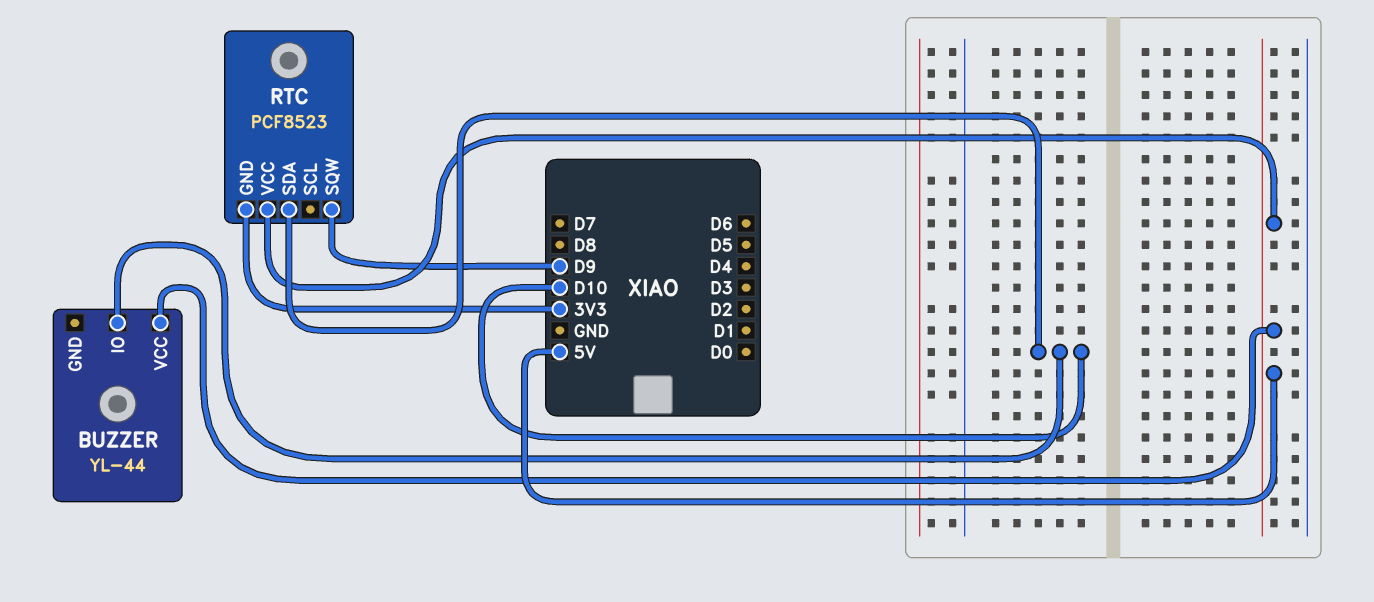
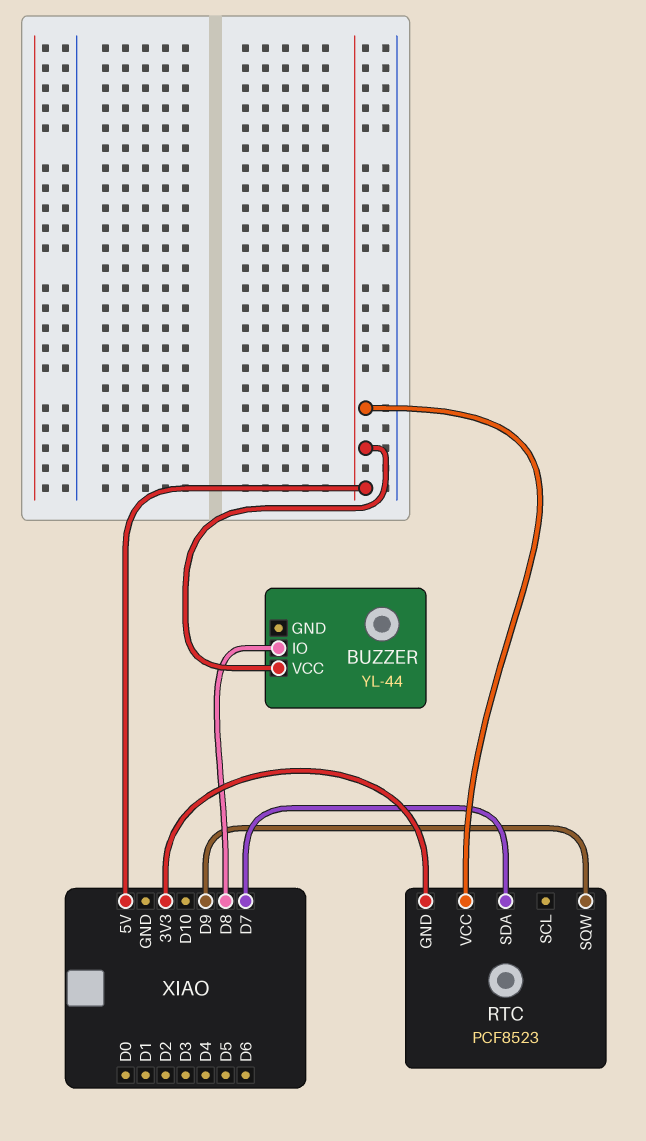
BUZZER pin IO: D10 -> D8
RTC pin SDA: D10 -> D7

